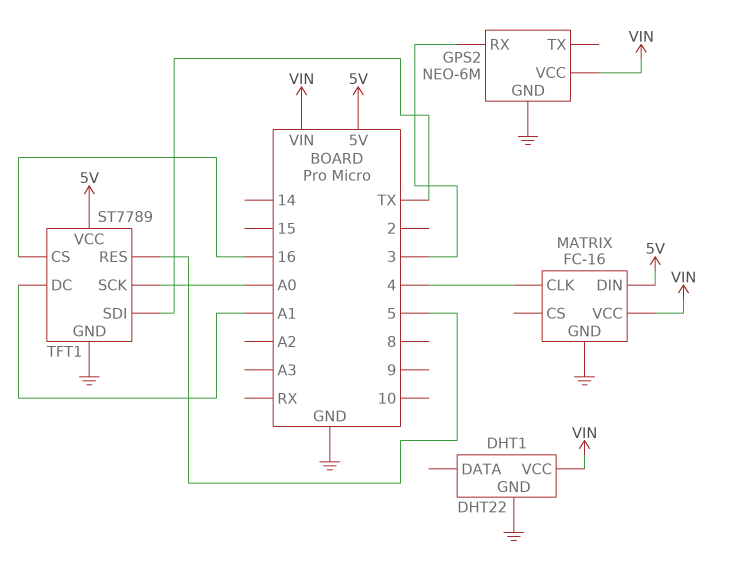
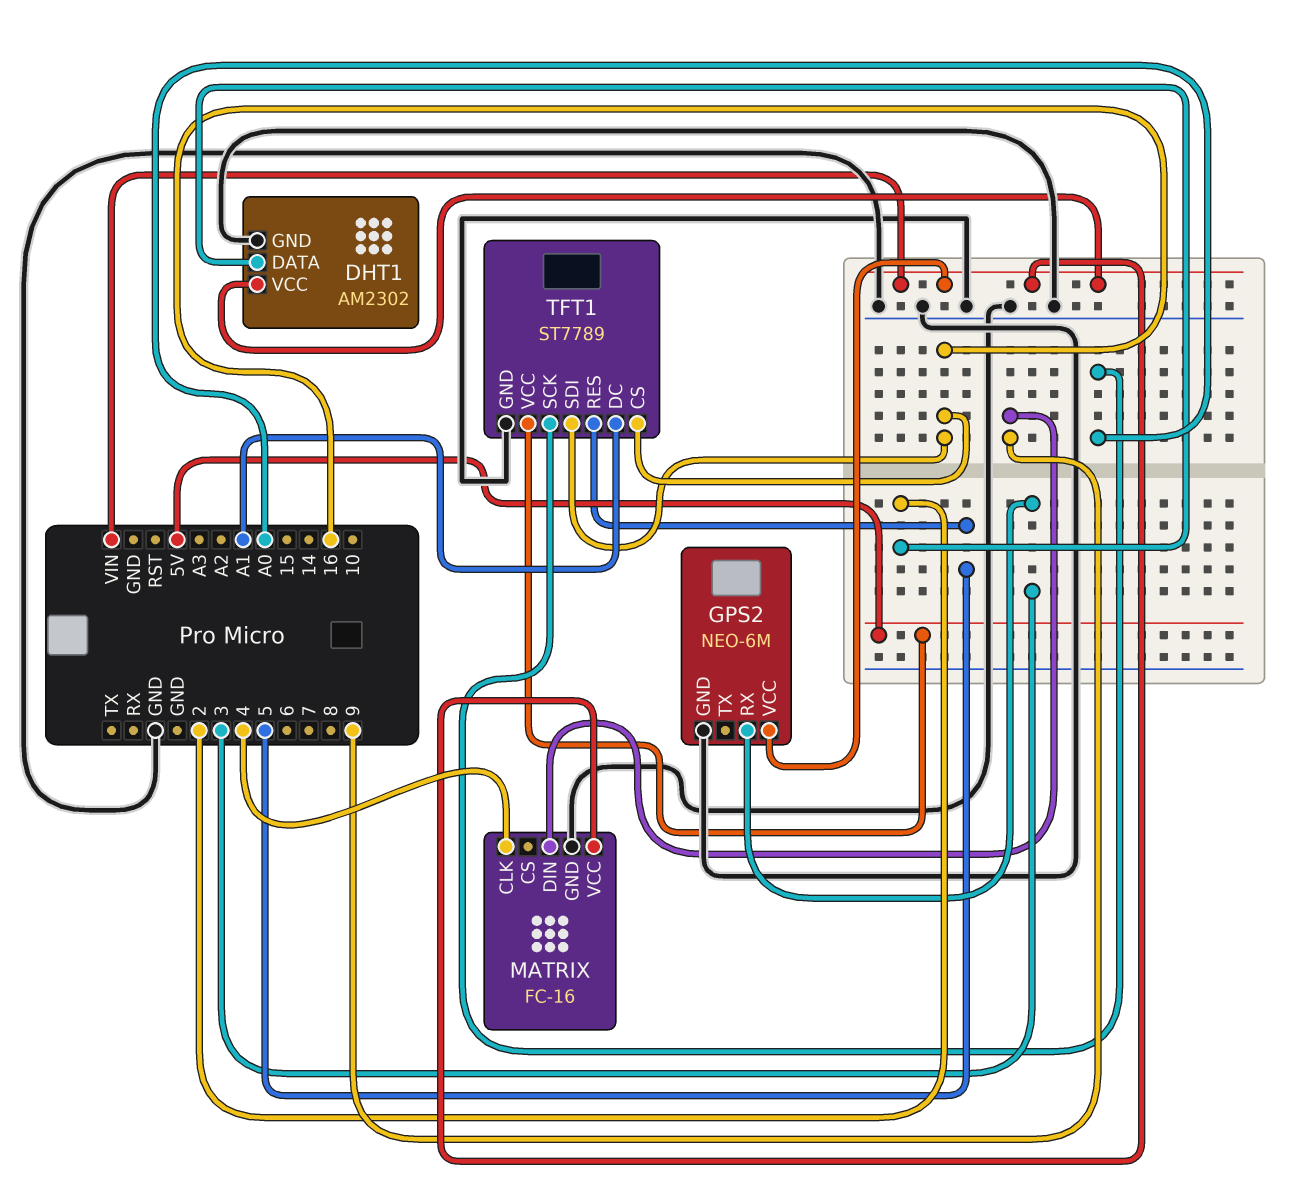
DHT1: DHT22 -> AM2302
DHT1 pin DATA: none -> 2
MATRIX pin DIN: 5V -> 9
TFT1 pin SDI: TX -> 16

